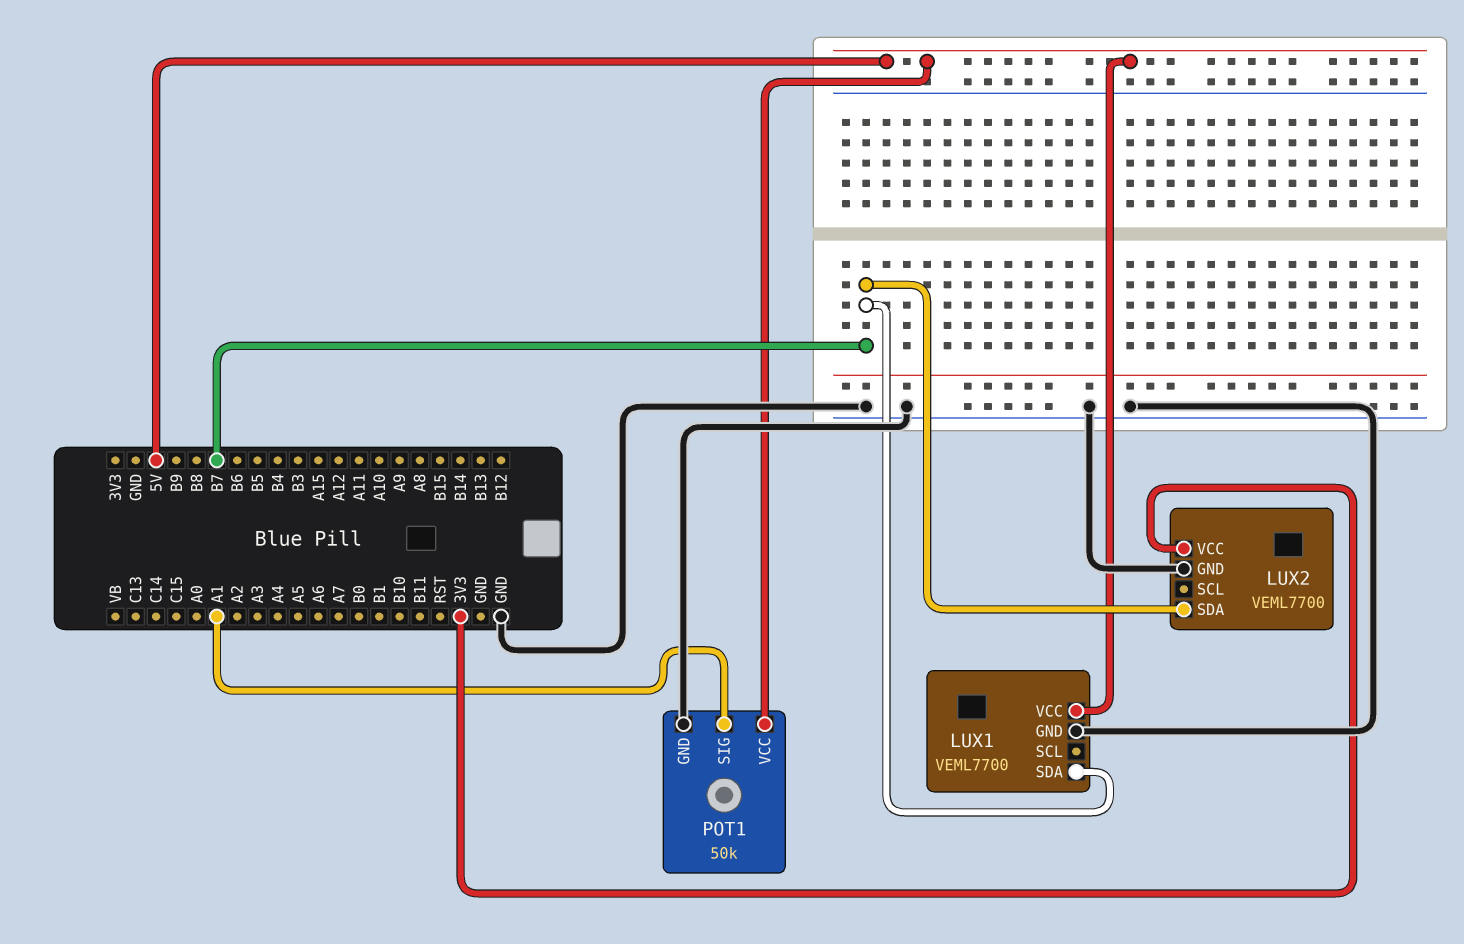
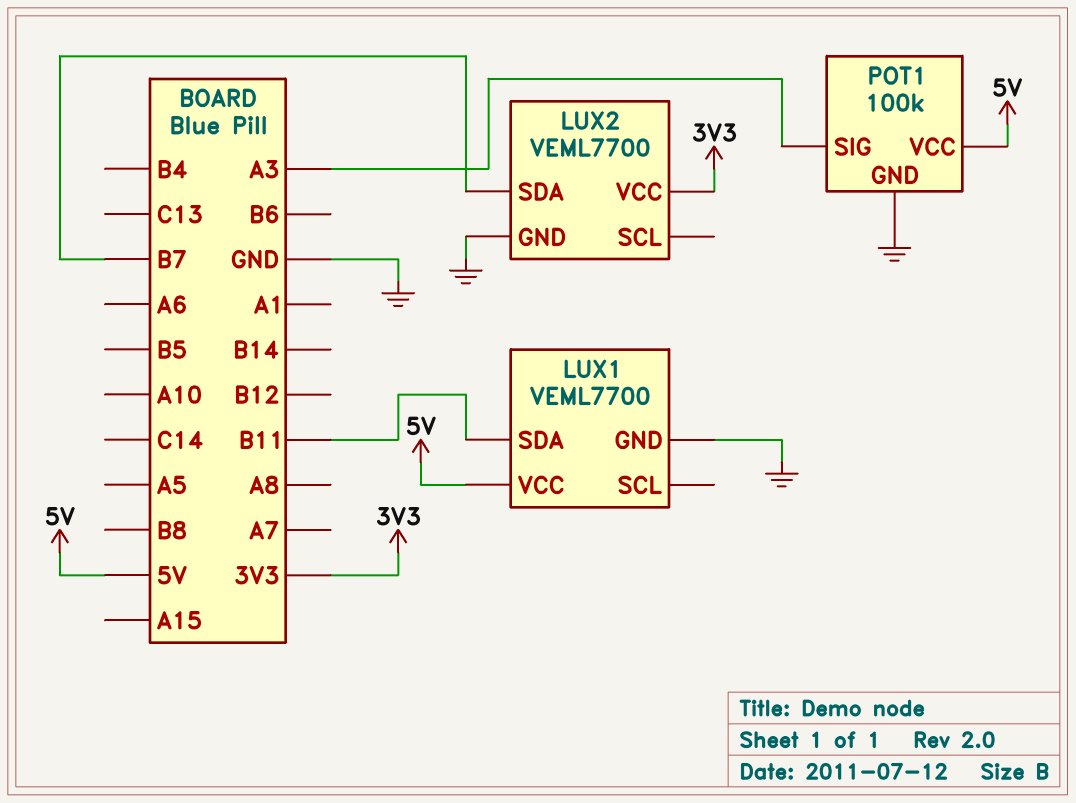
LUX1 pin SDA: B7 -> B11
POT1: 50k -> 100k
POT1 pin SIG: A1 -> A3

